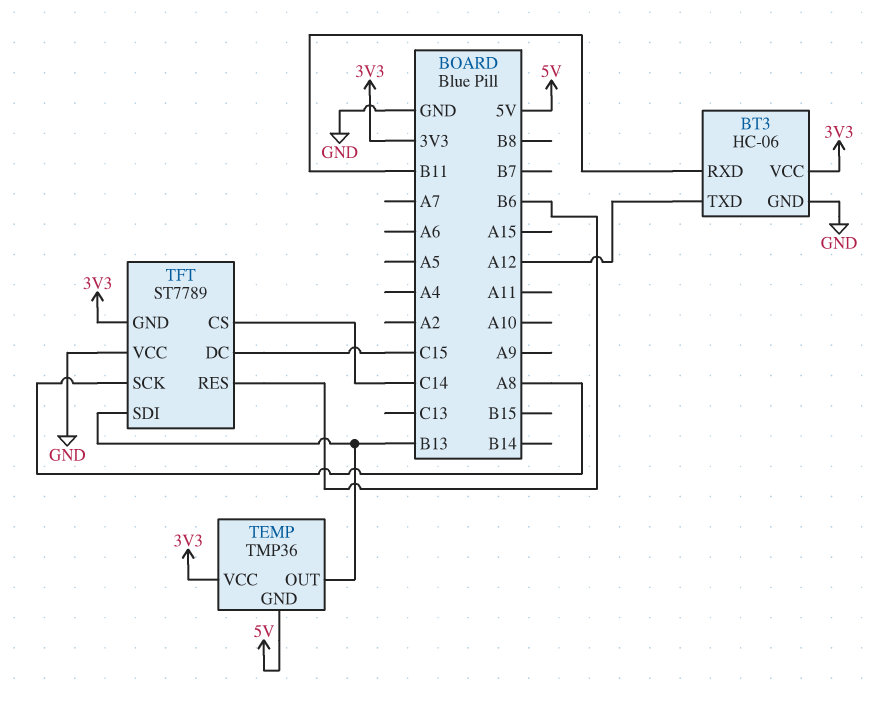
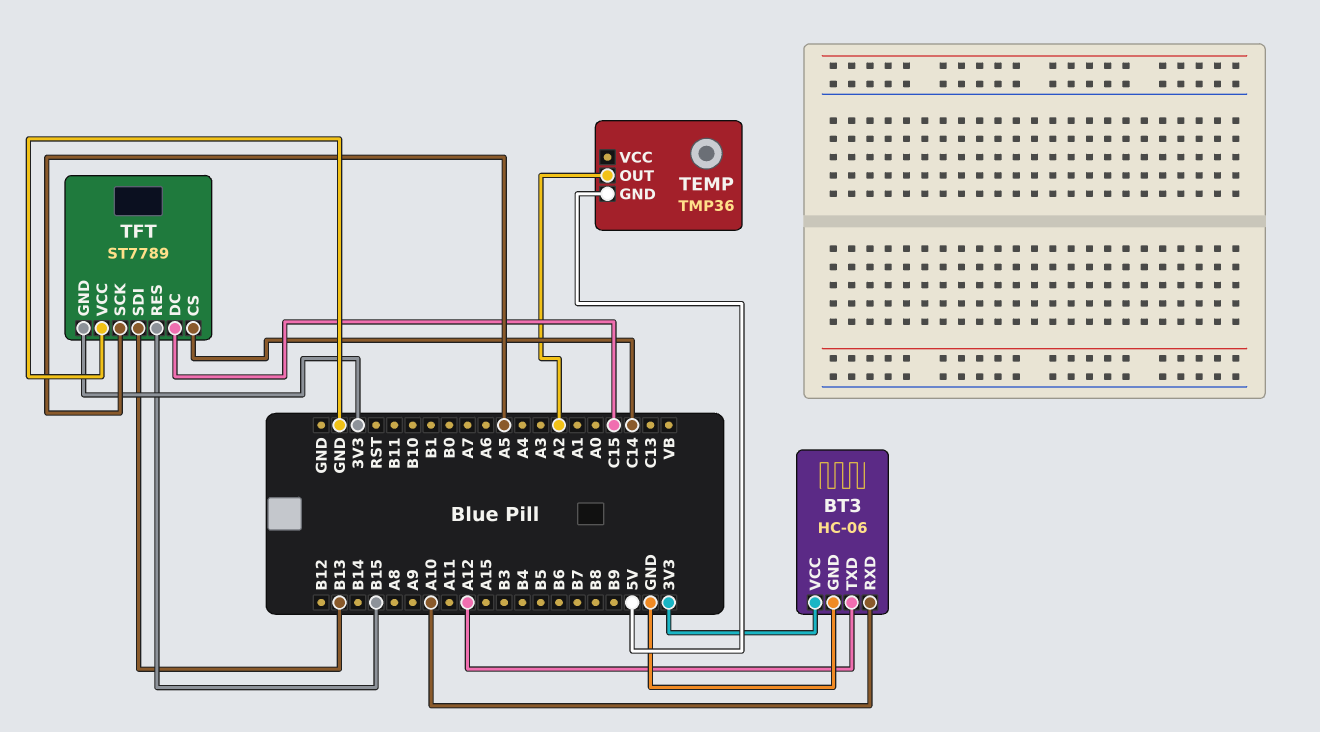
BT3 pin RXD: B11 -> A10
TEMP pin OUT: B13 -> A2
TEMP pin VCC: 3V3 -> none
TFT pin RES: B6 -> B15
TFT pin SCK: A8 -> A5

